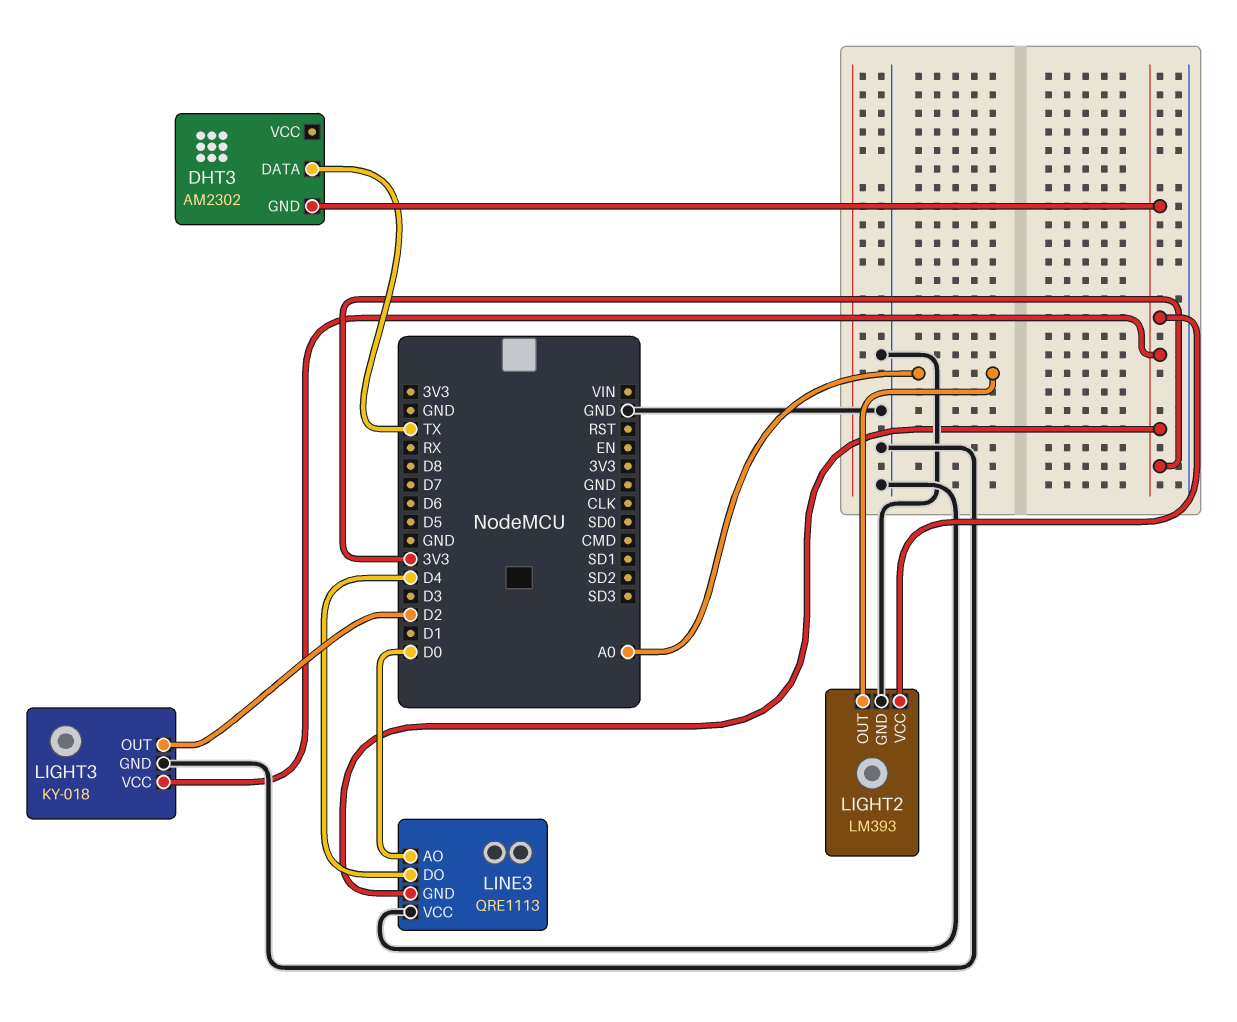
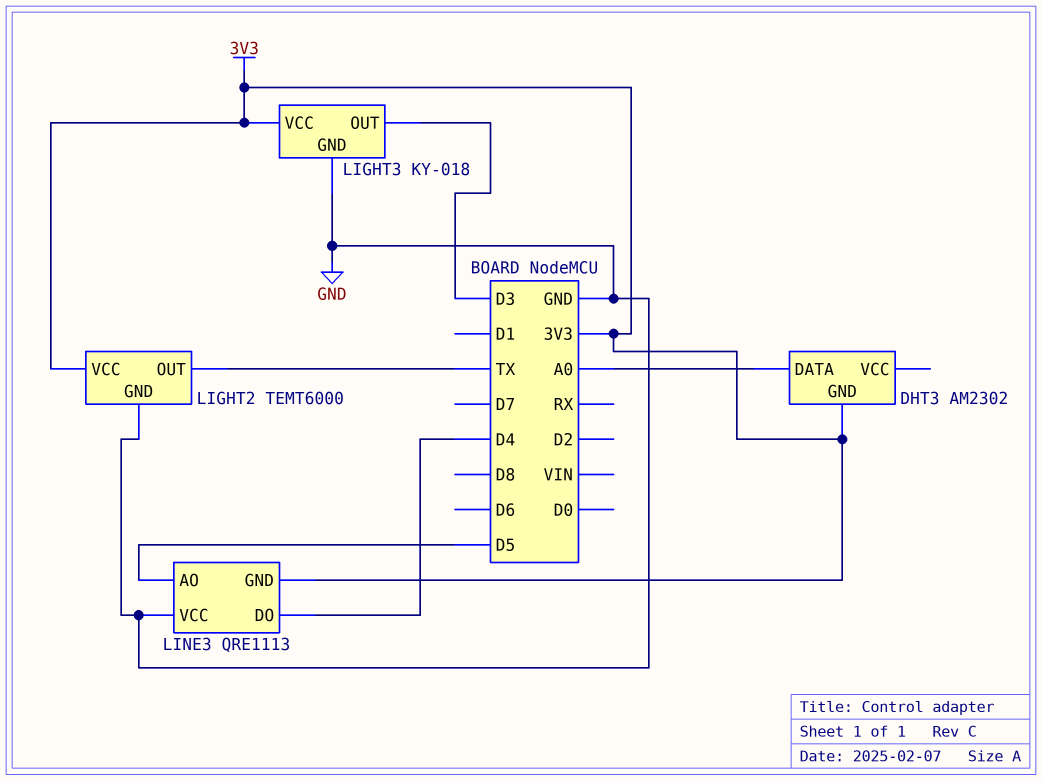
DHT3 pin DATA: TX -> A0
LIGHT2: LM393 -> TEMT6000
LIGHT2 pin OUT: A0 -> TX
LIGHT3 pin OUT: D2 -> D3
LINE3 pin AO: D0 -> D5

